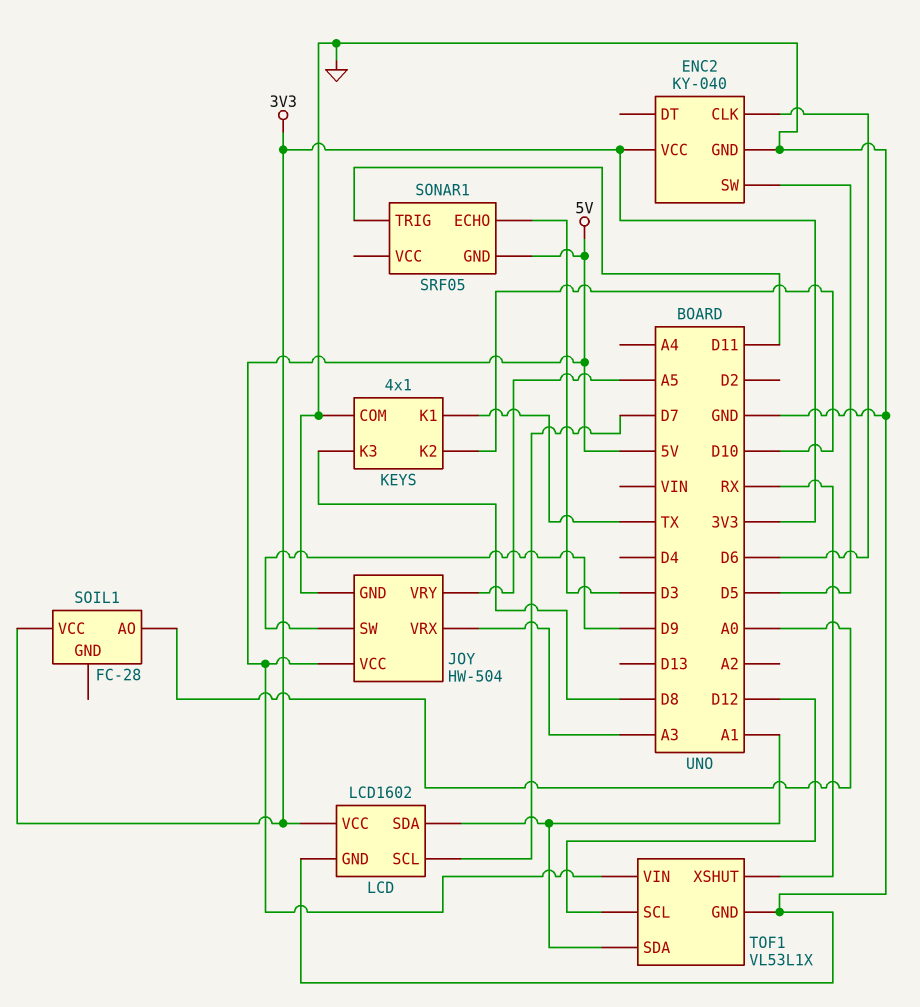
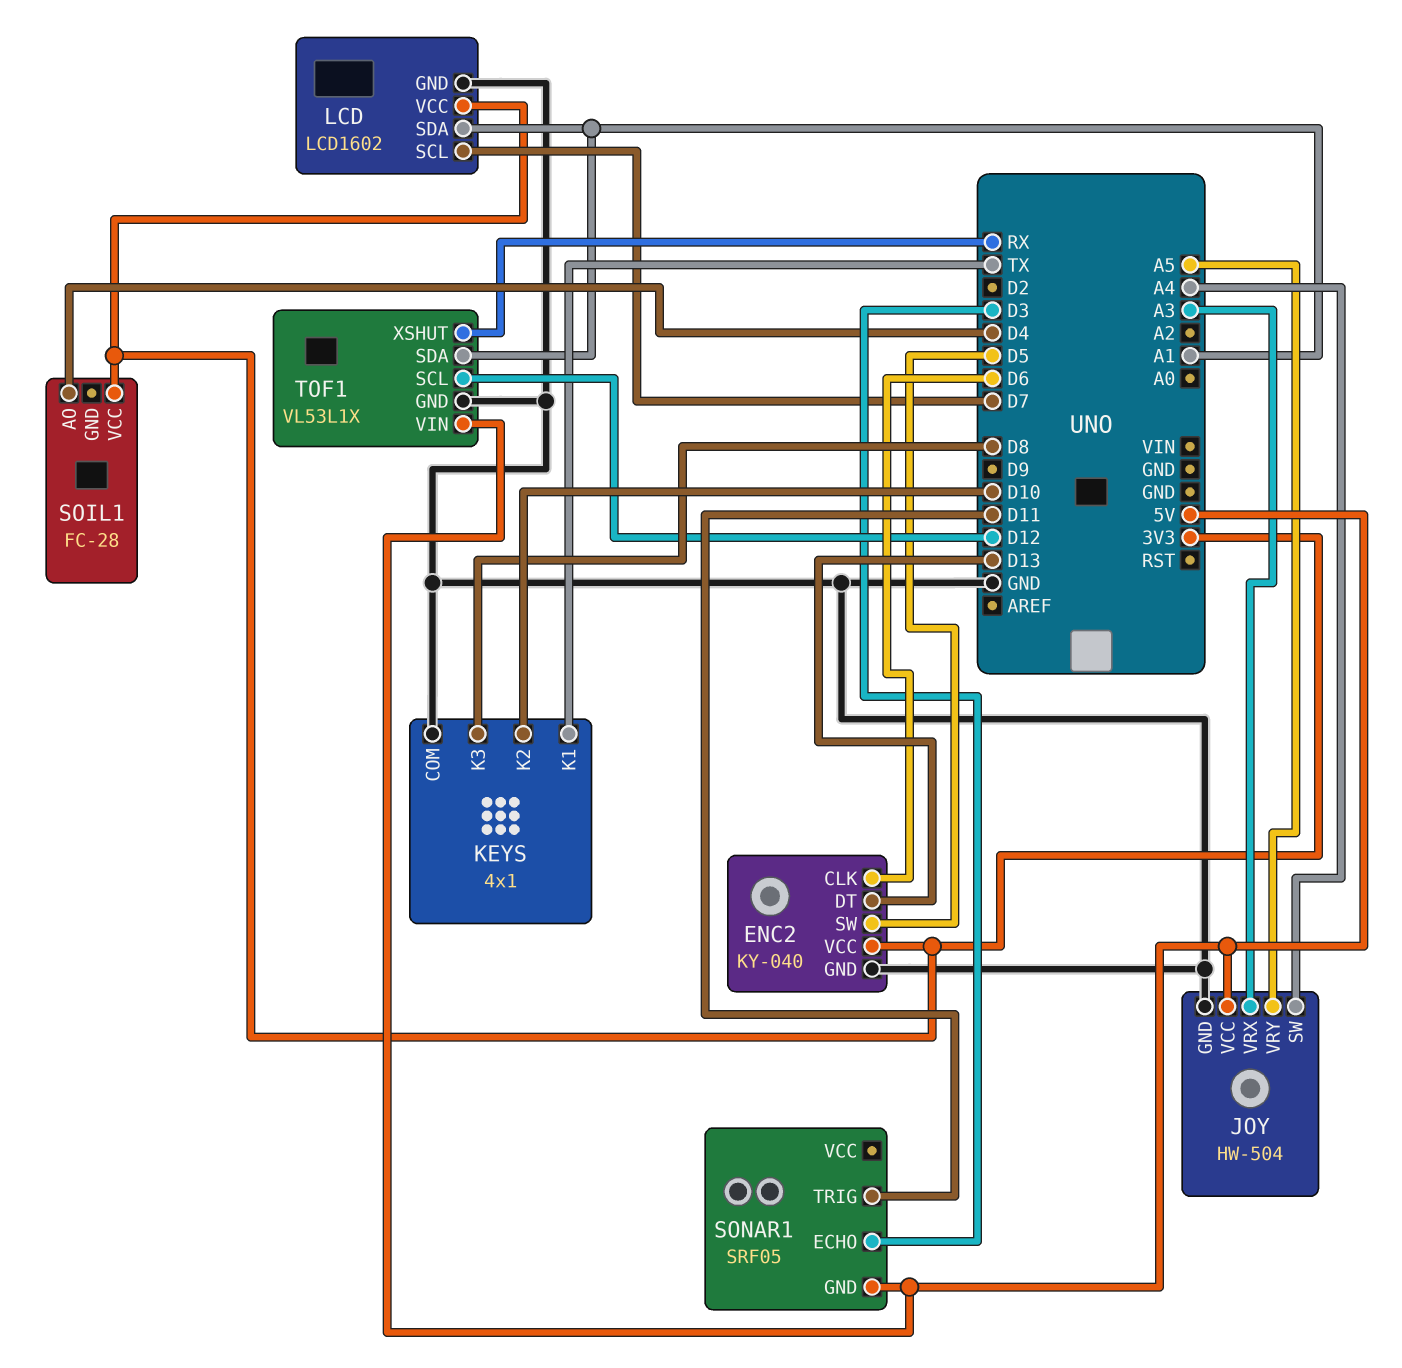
ENC2 pin DT: none -> D13
JOY pin SW: D9 -> A4
SOIL1 pin AO: A0 -> D4

